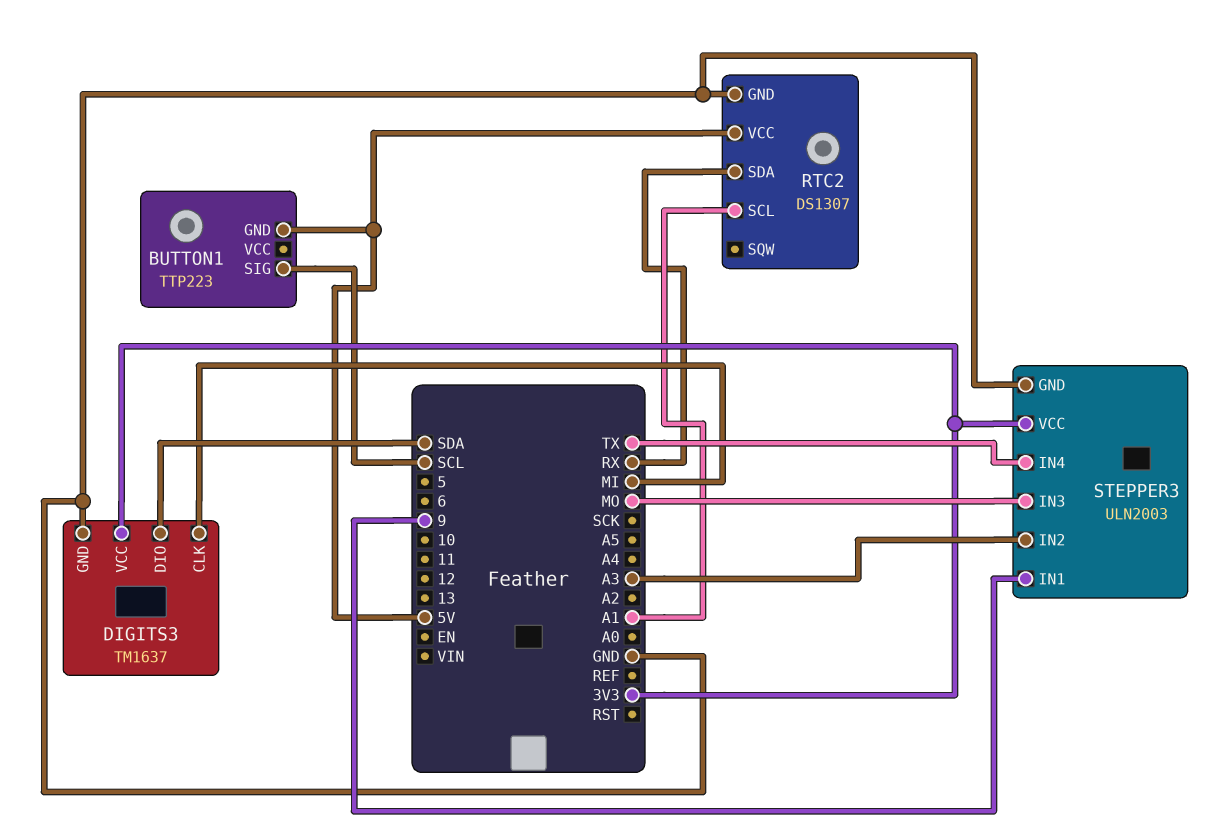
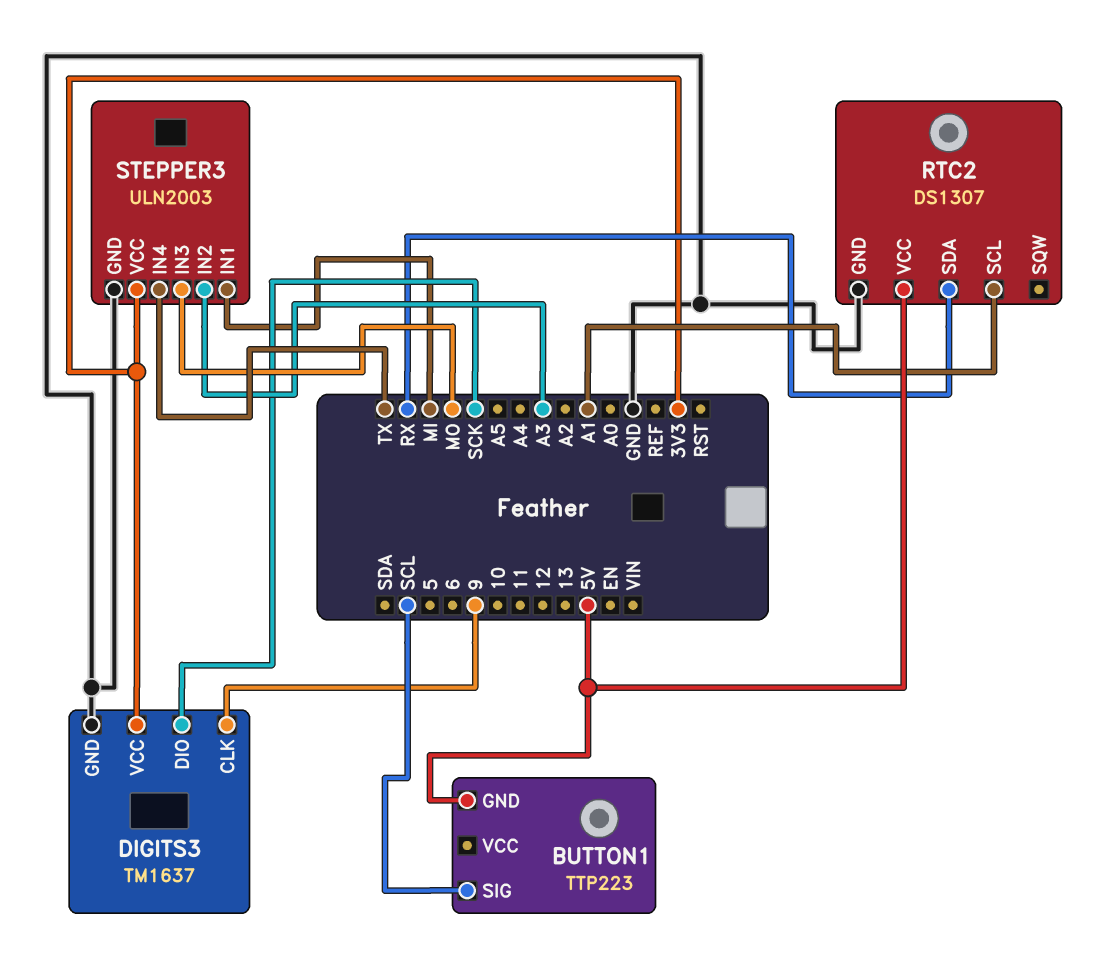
DIGITS3 pin CLK: MI -> 9
DIGITS3 pin DIO: SDA -> SCK
STEPPER3 pin IN1: 9 -> MI

